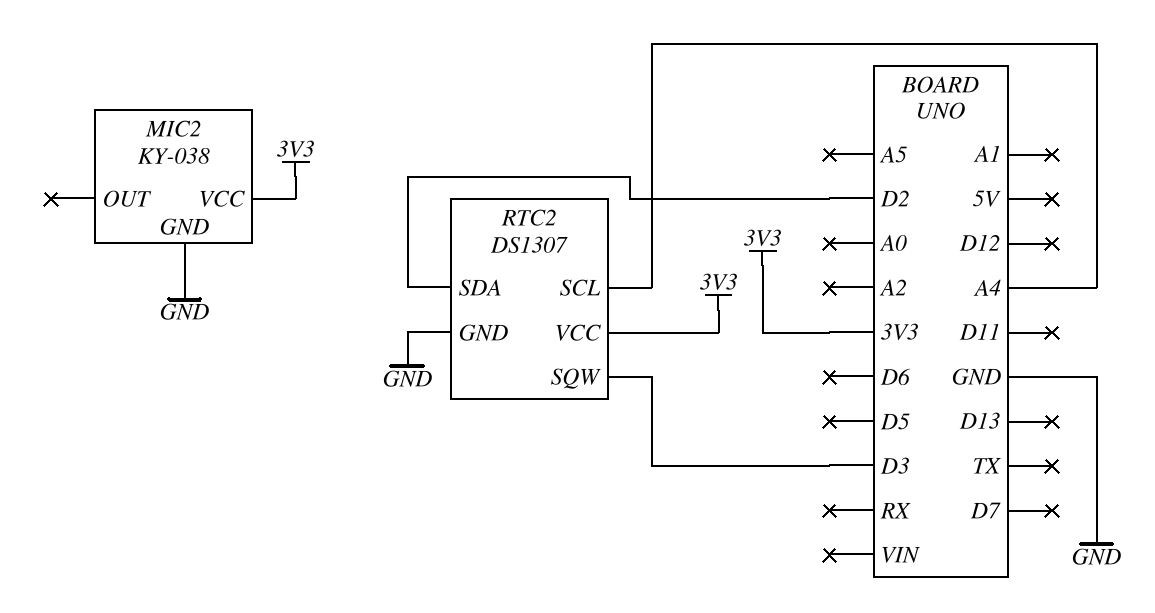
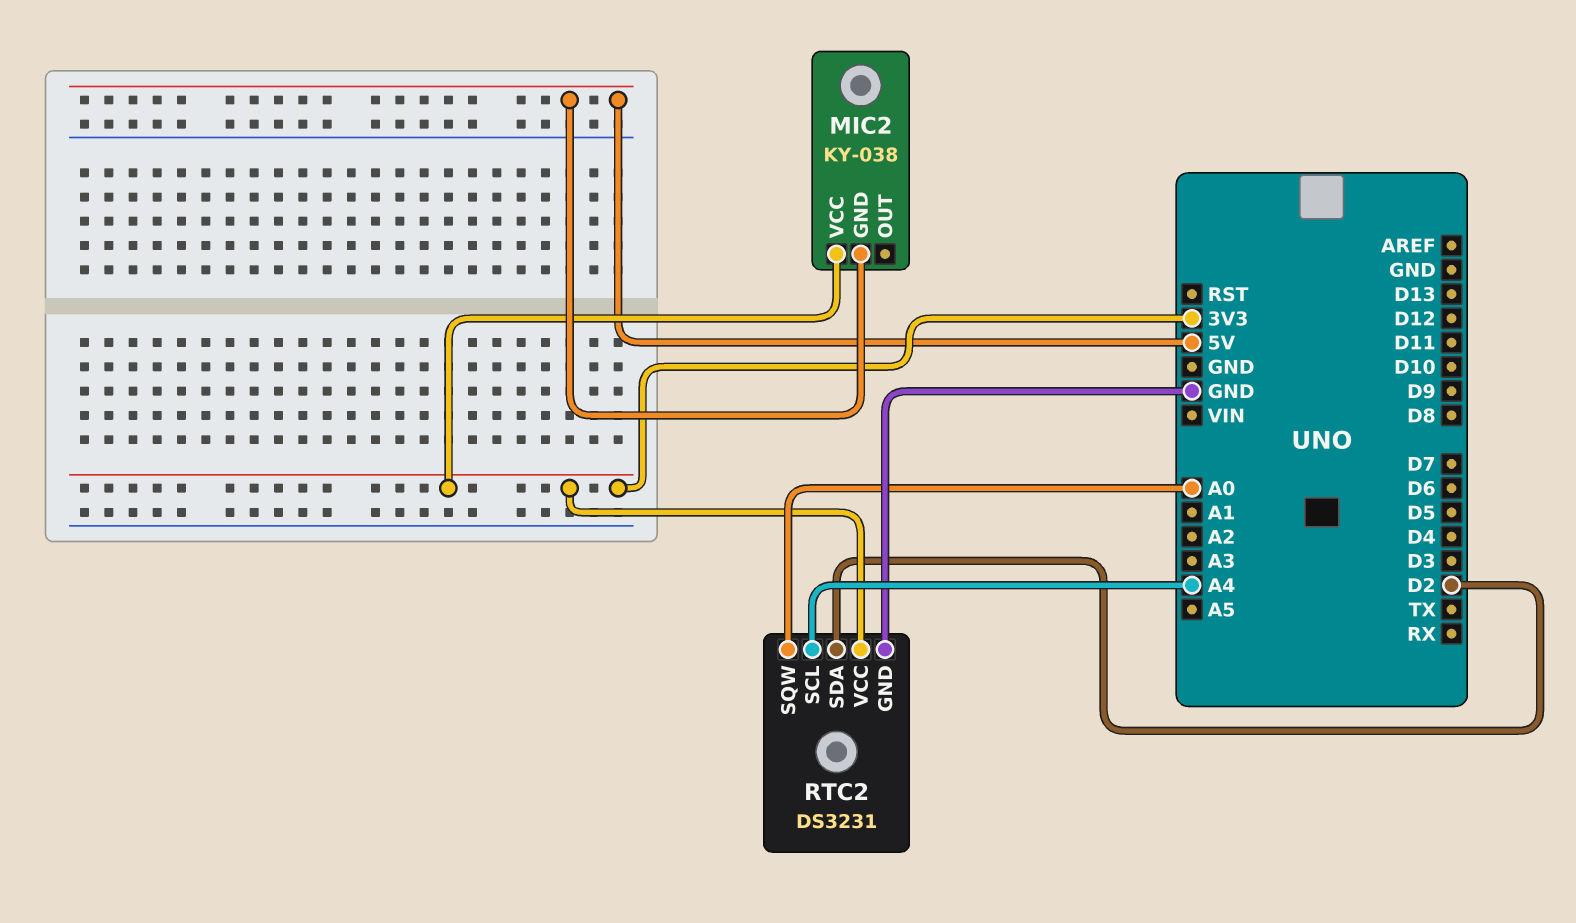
MIC2 pin GND: GND -> 5V
RTC2: DS1307 -> DS3231
RTC2 pin SQW: D3 -> A0

